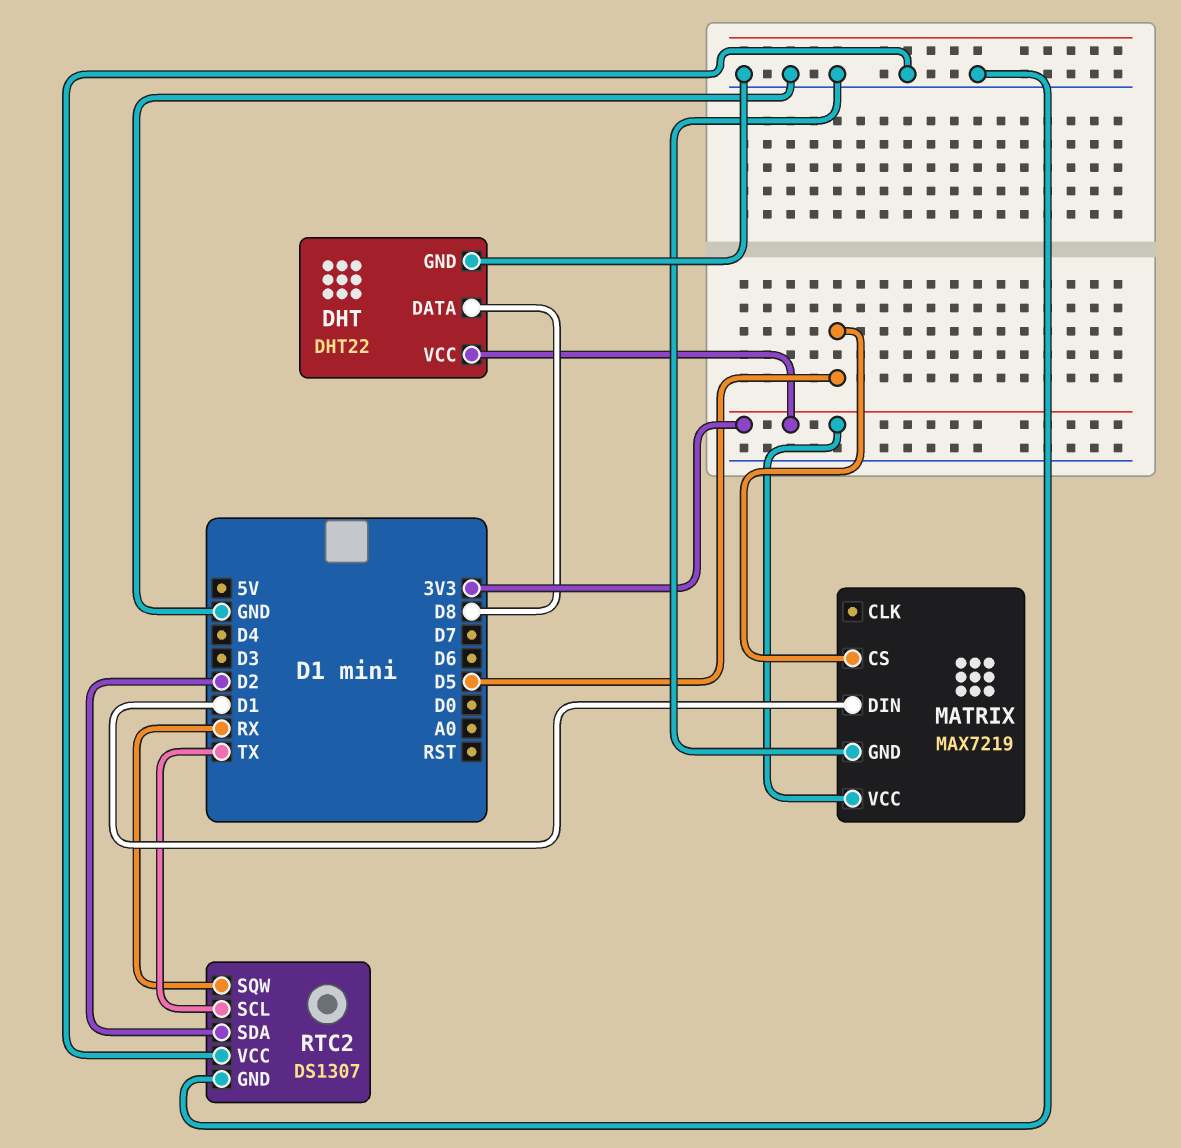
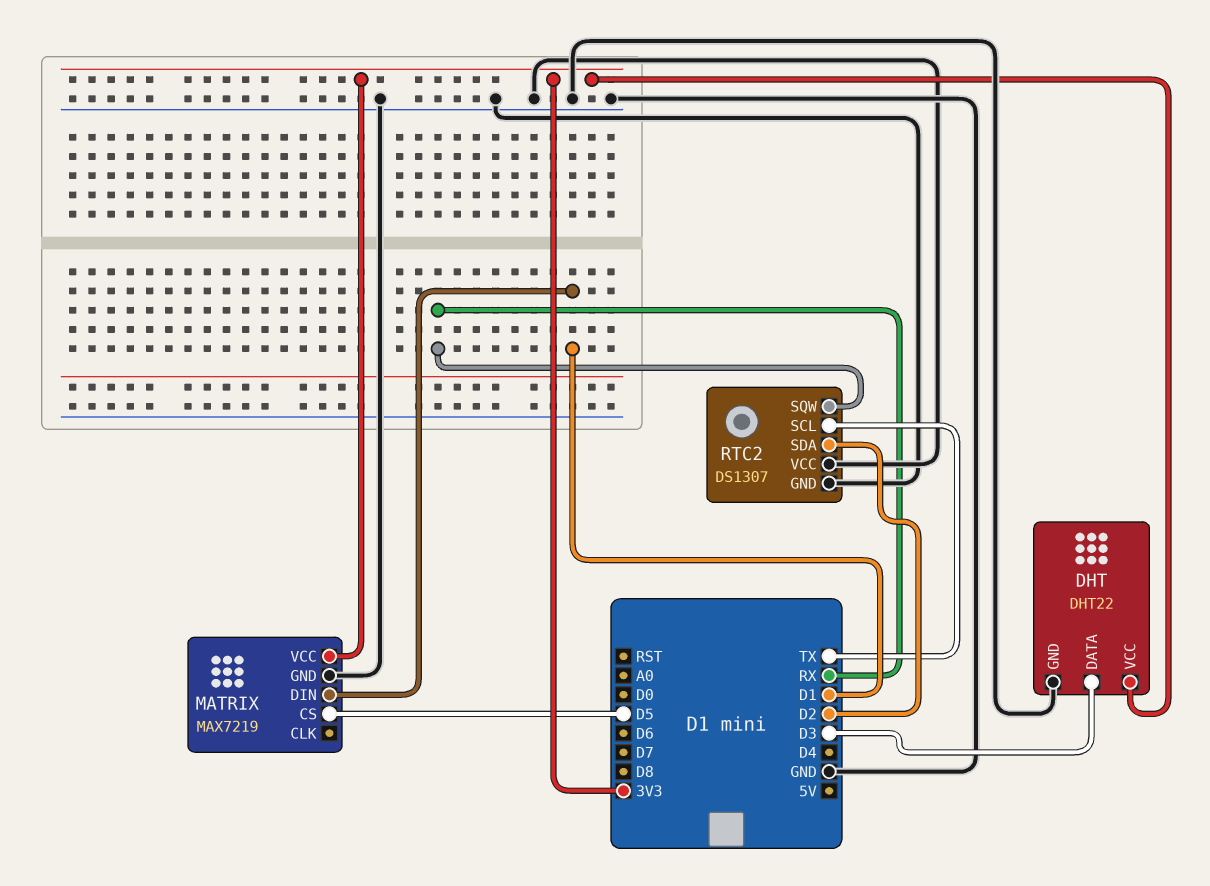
DHT pin DATA: D8 -> D3

